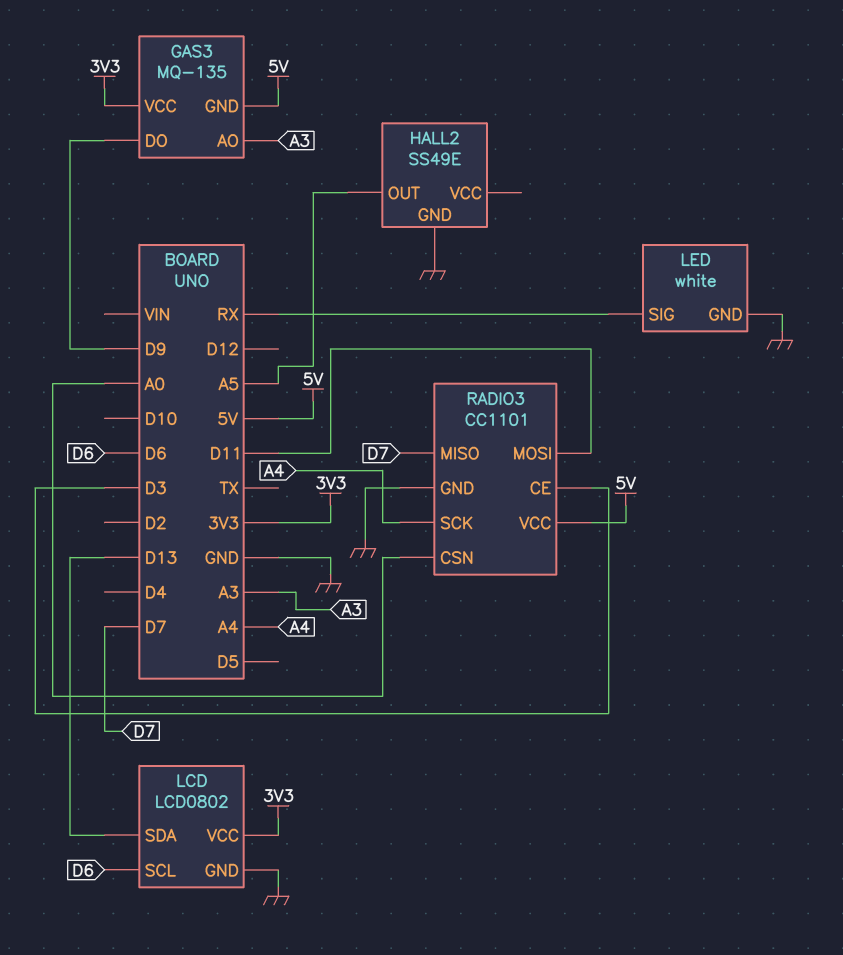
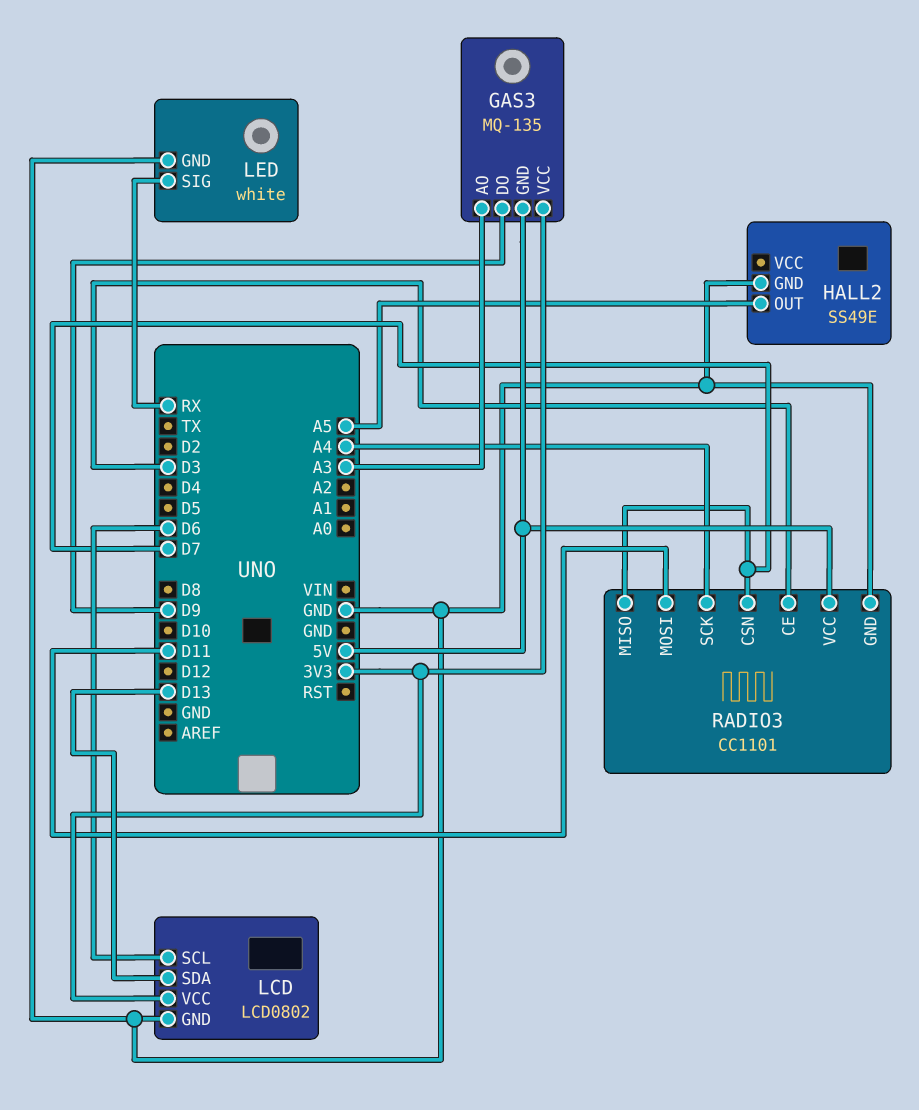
RADIO3 pin CSN: A0 -> D7

